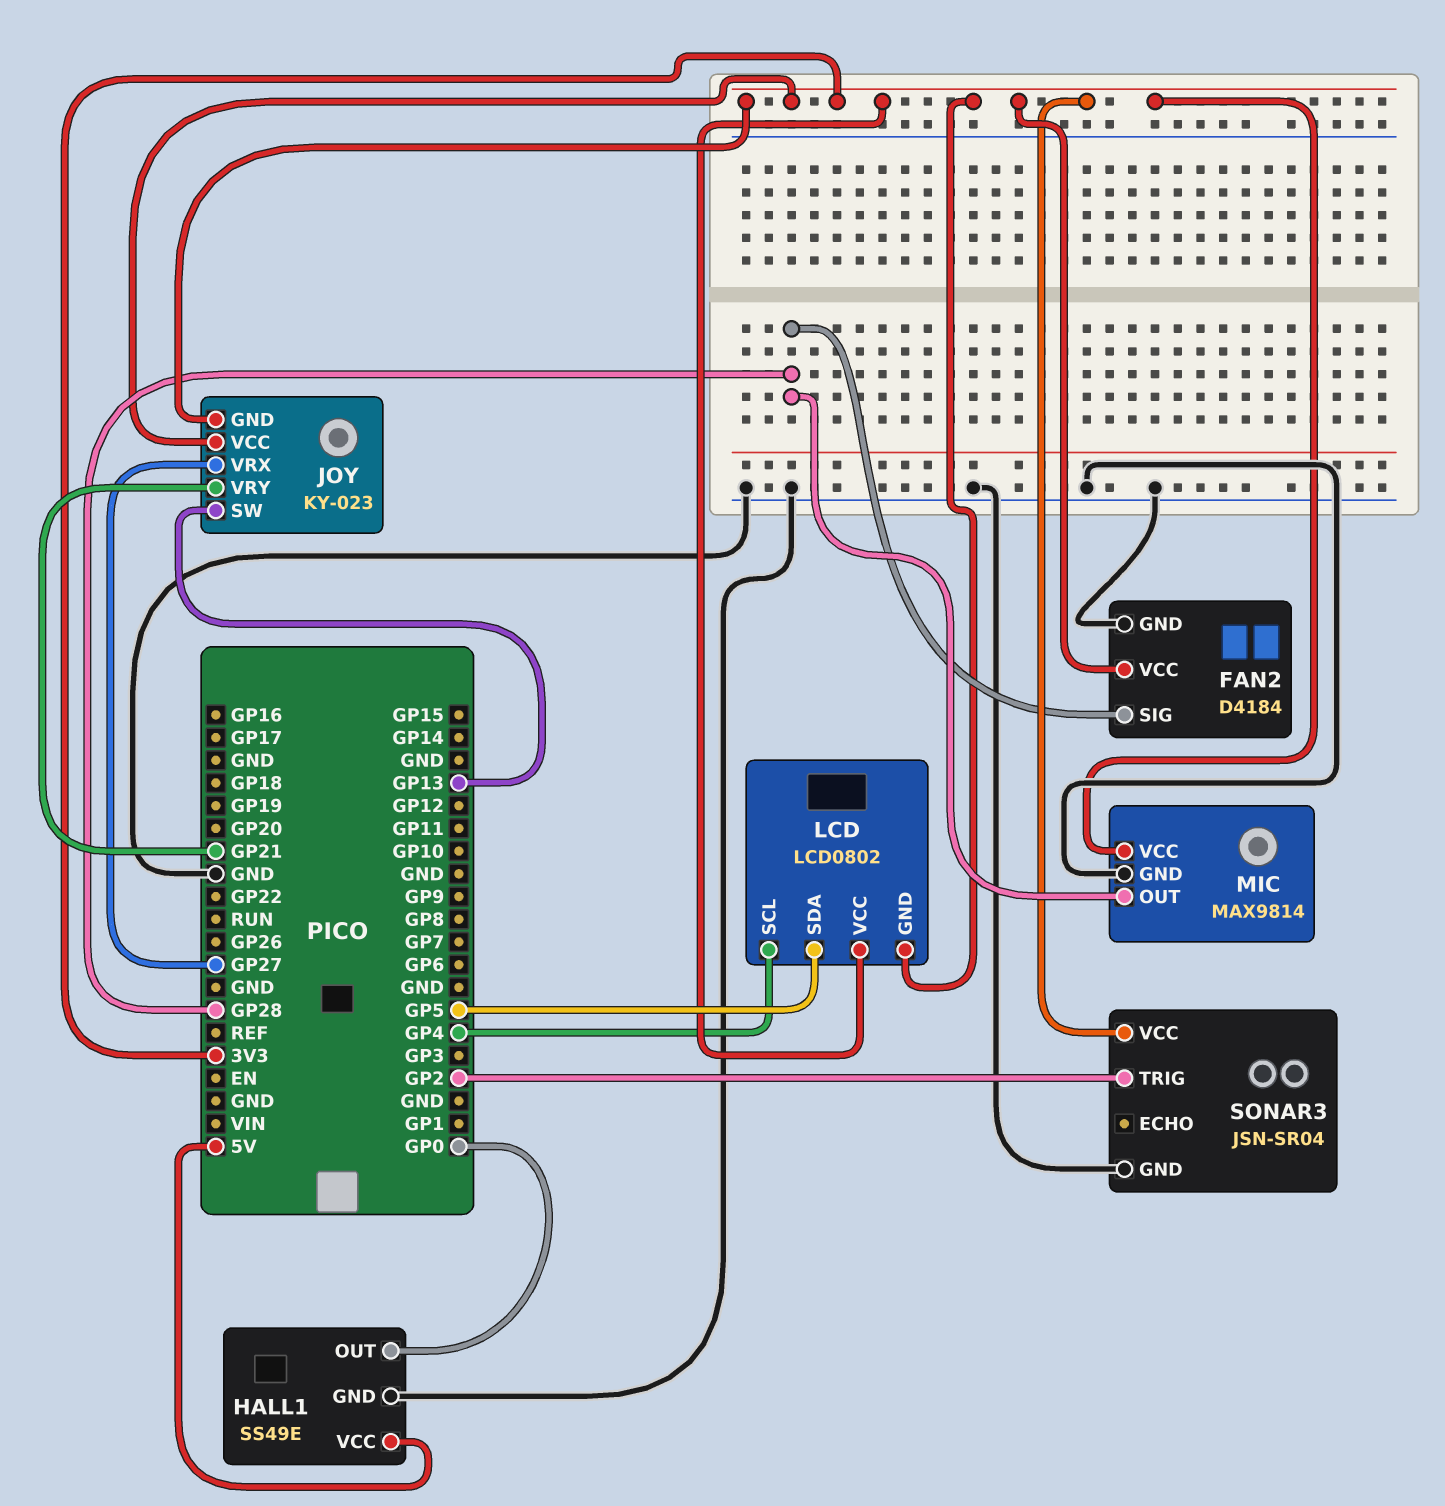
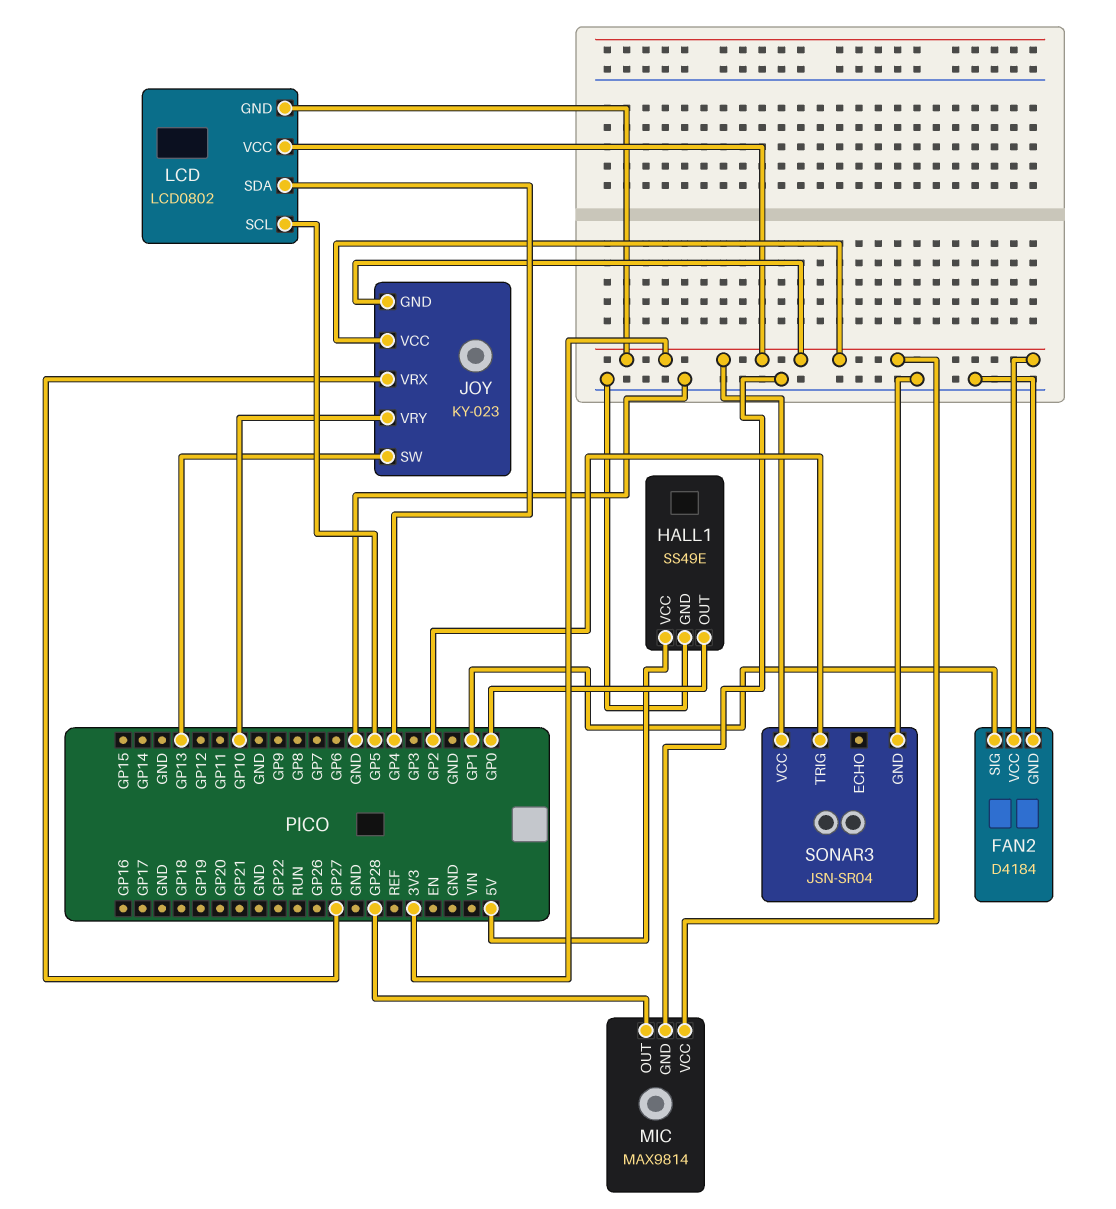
FAN2 pin SIG: GP28 -> GP1
JOY pin VRY: GP21 -> GP10
LCD pin SCL: GP4 -> GP5
LCD pin SDA: GP5 -> GP4

